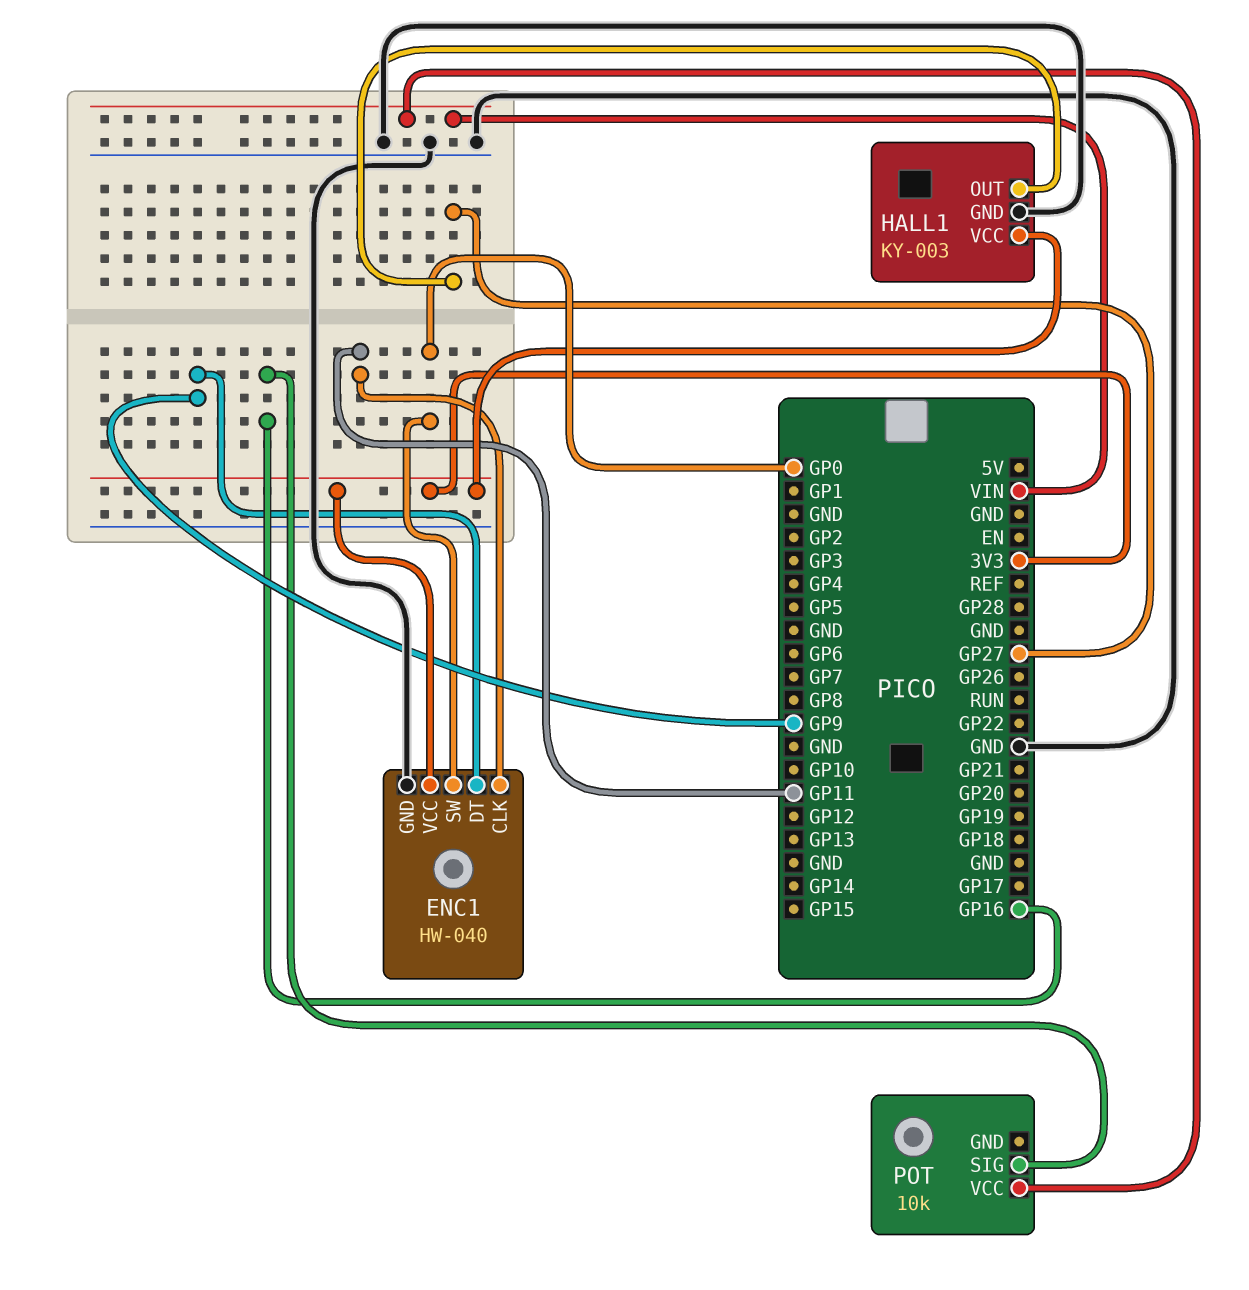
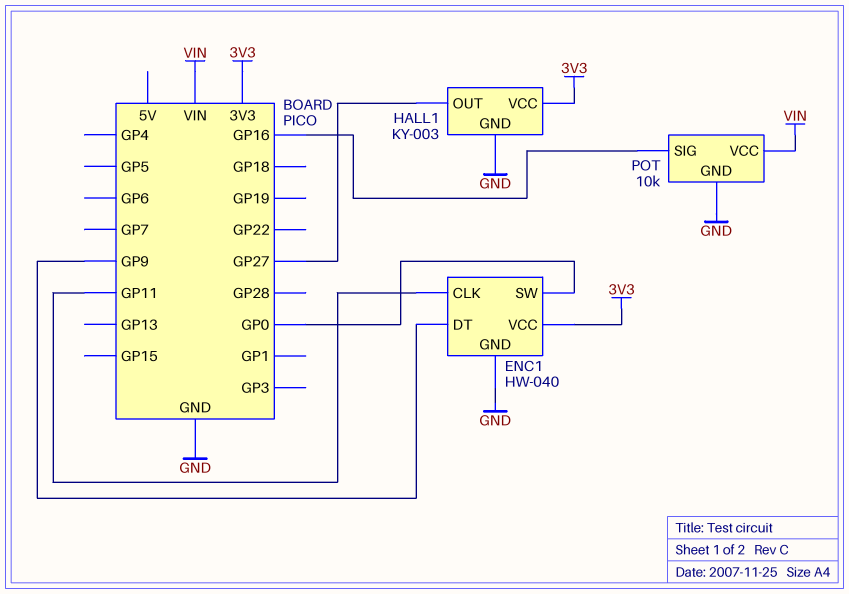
POT pin GND: none -> GND

